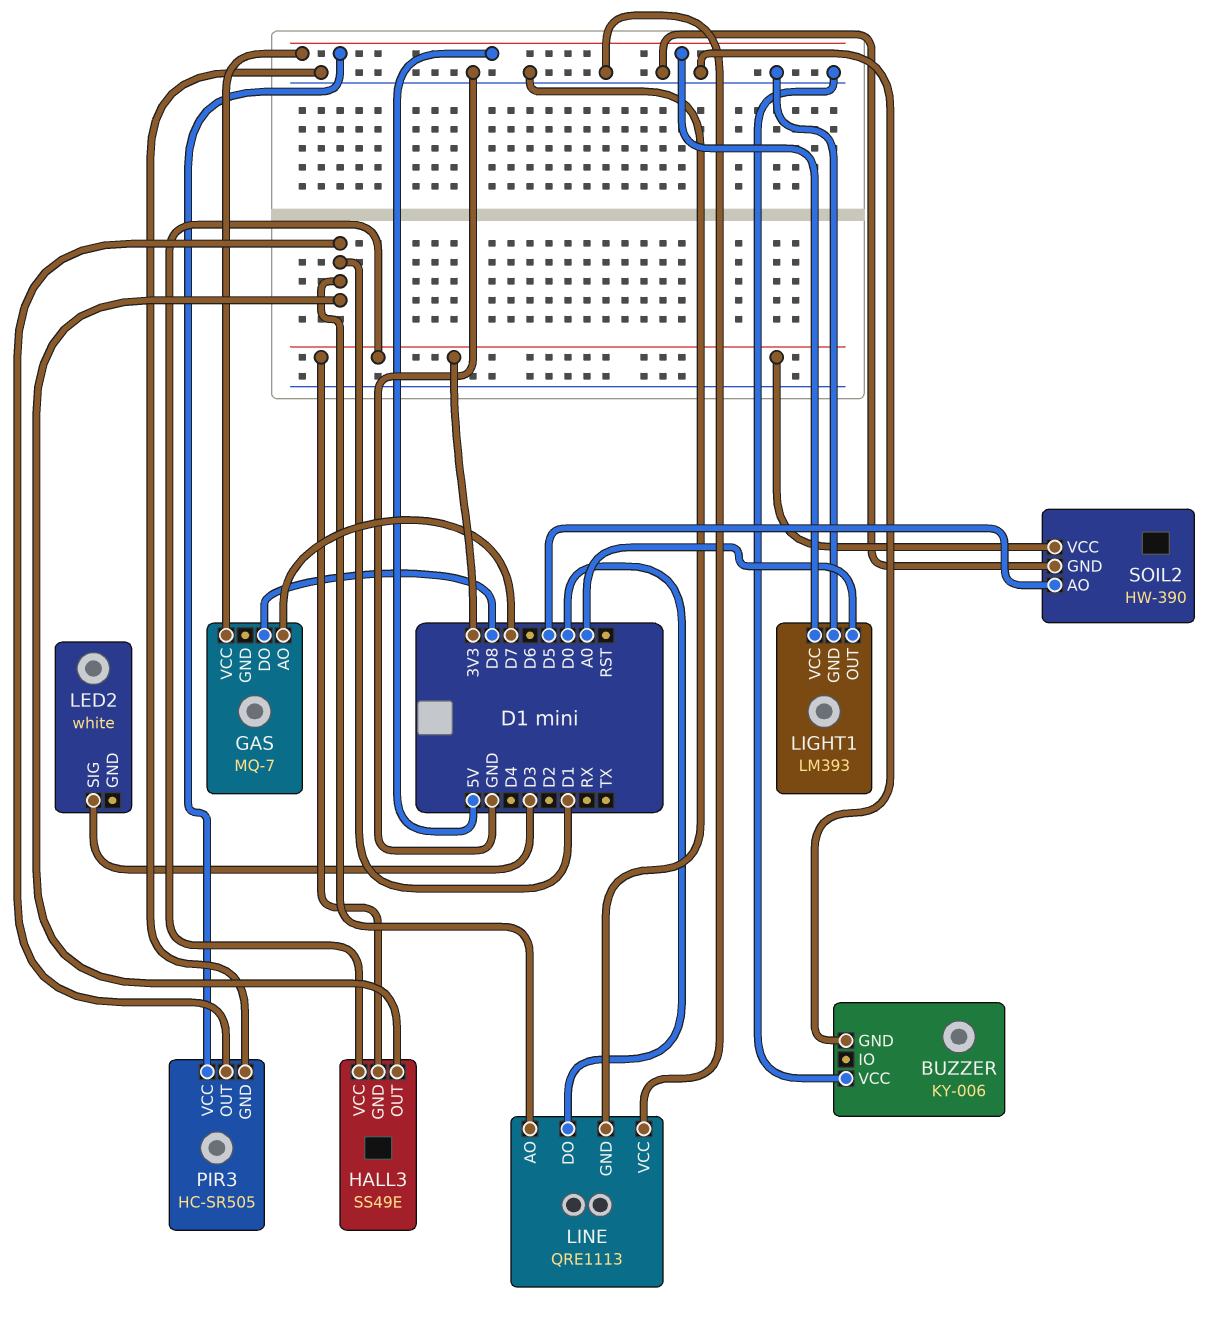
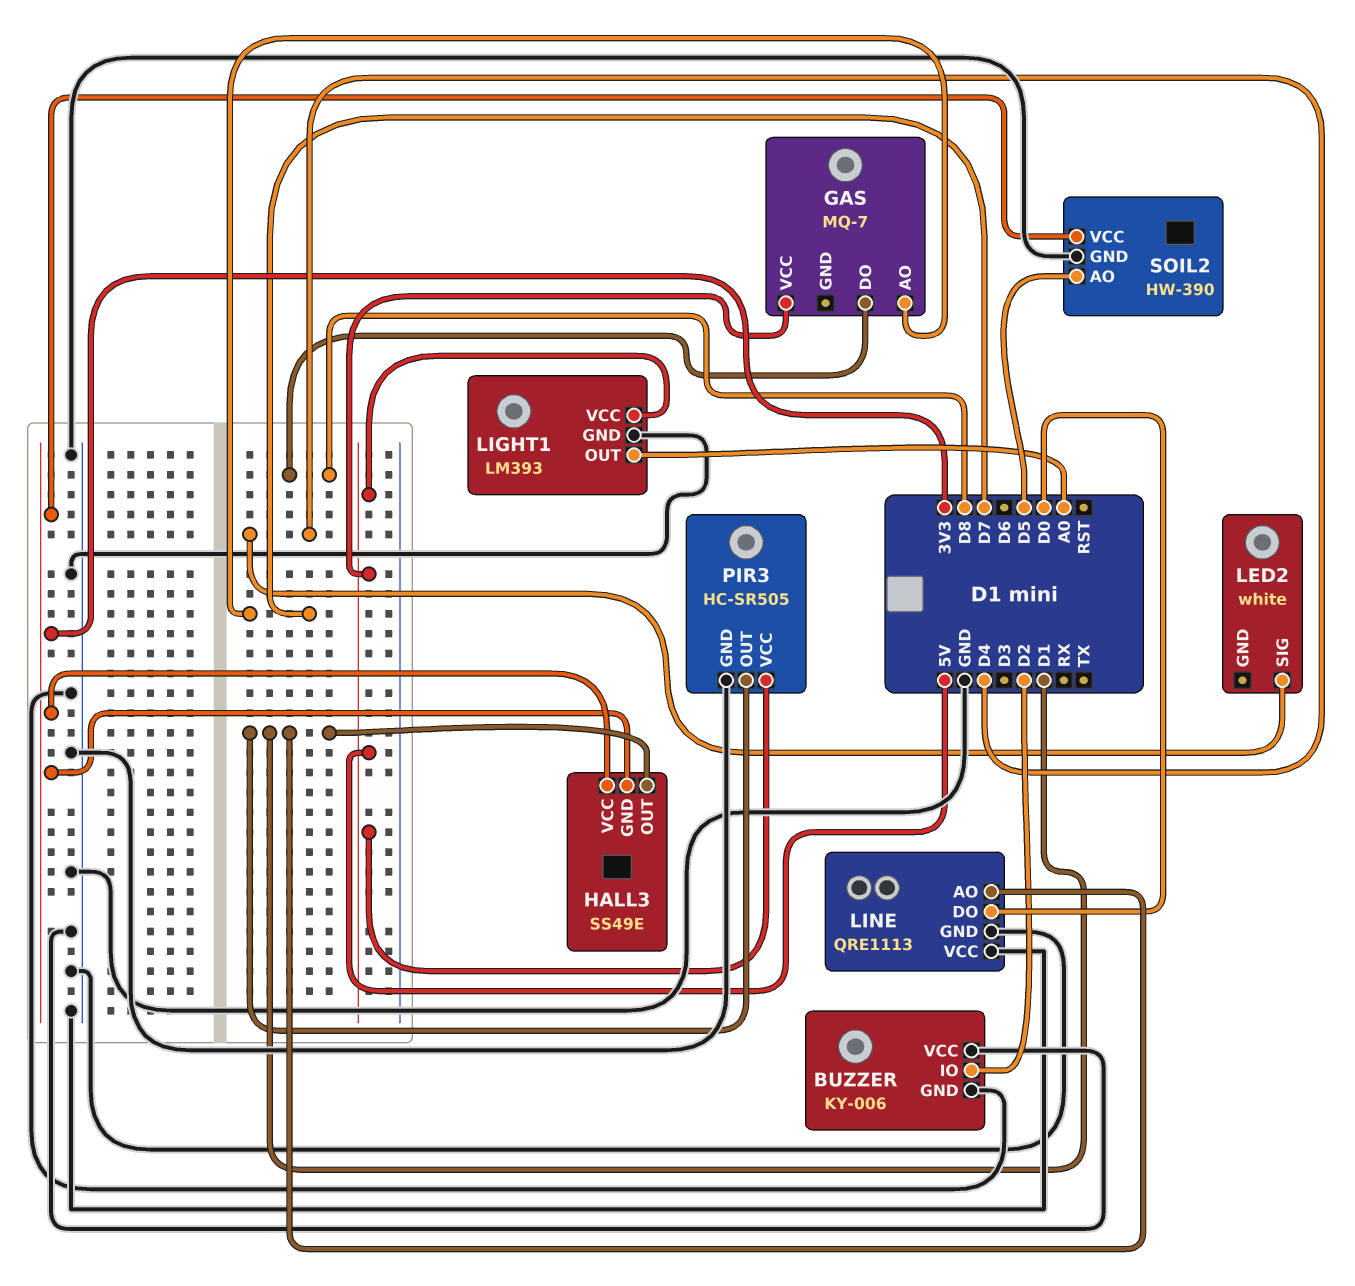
BUZZER pin IO: none -> D2
LED2 pin SIG: D3 -> D4

